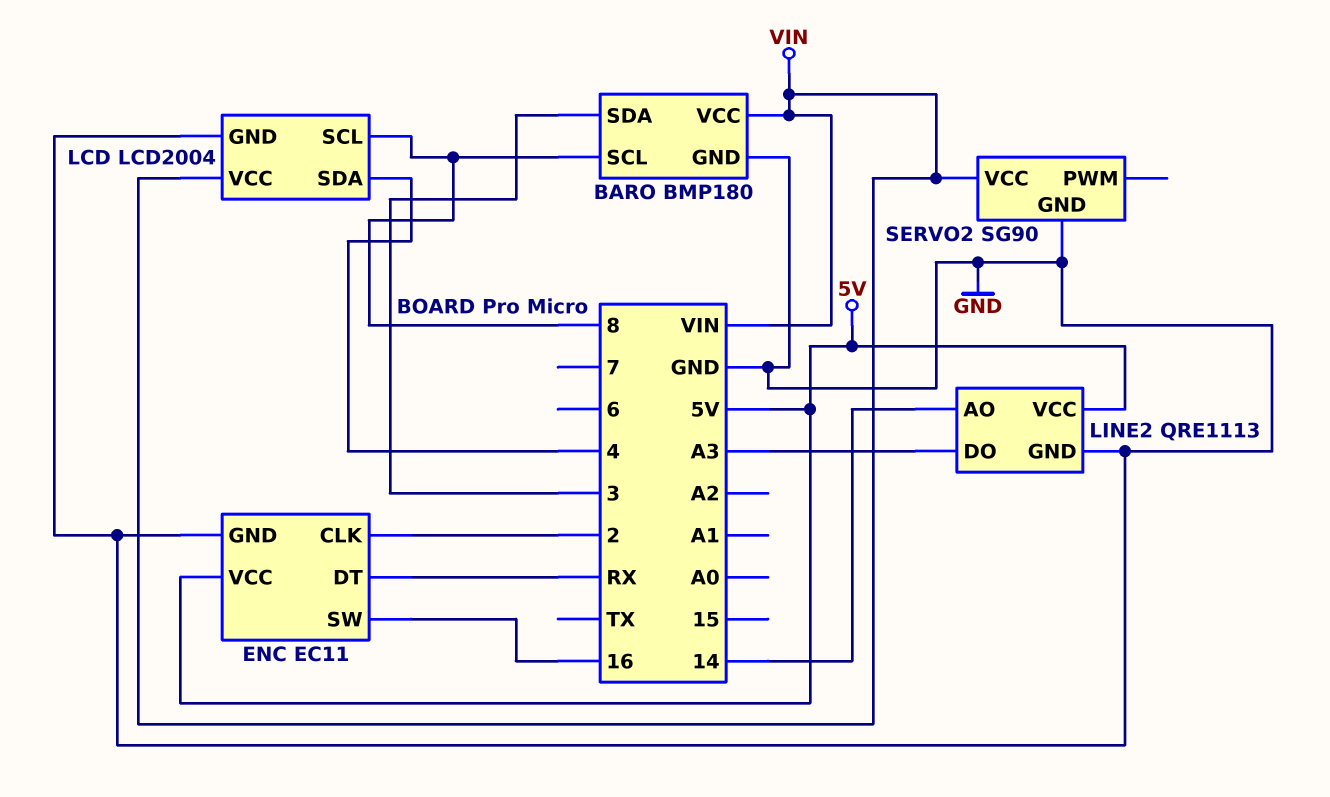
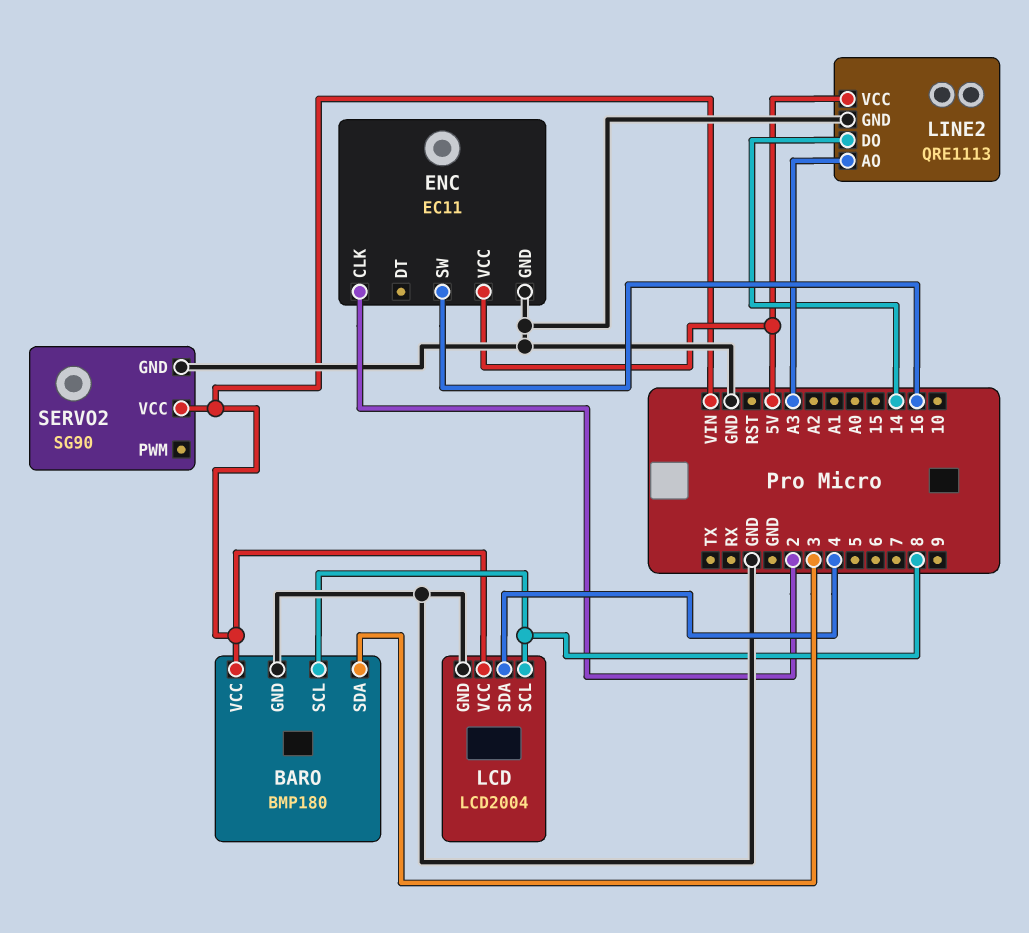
ENC pin DT: RX -> none
LINE2 pin AO: 14 -> A3
LINE2 pin DO: A3 -> 14

